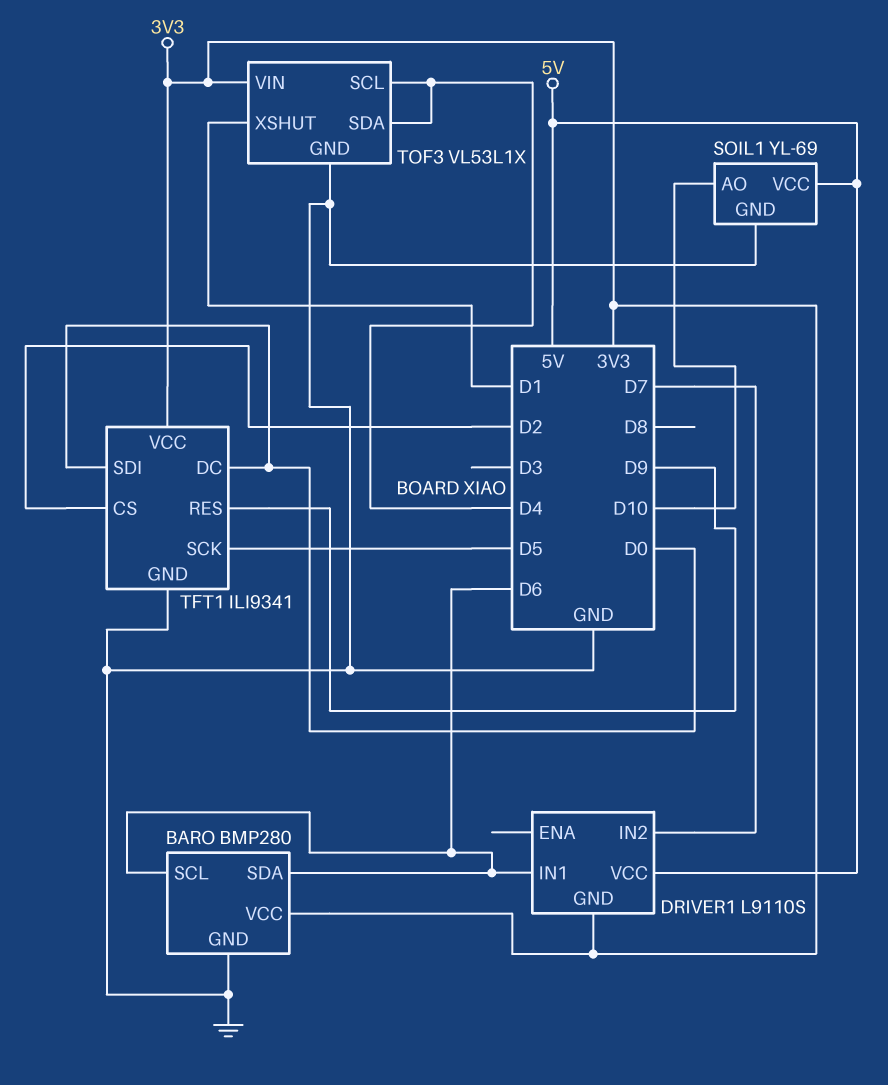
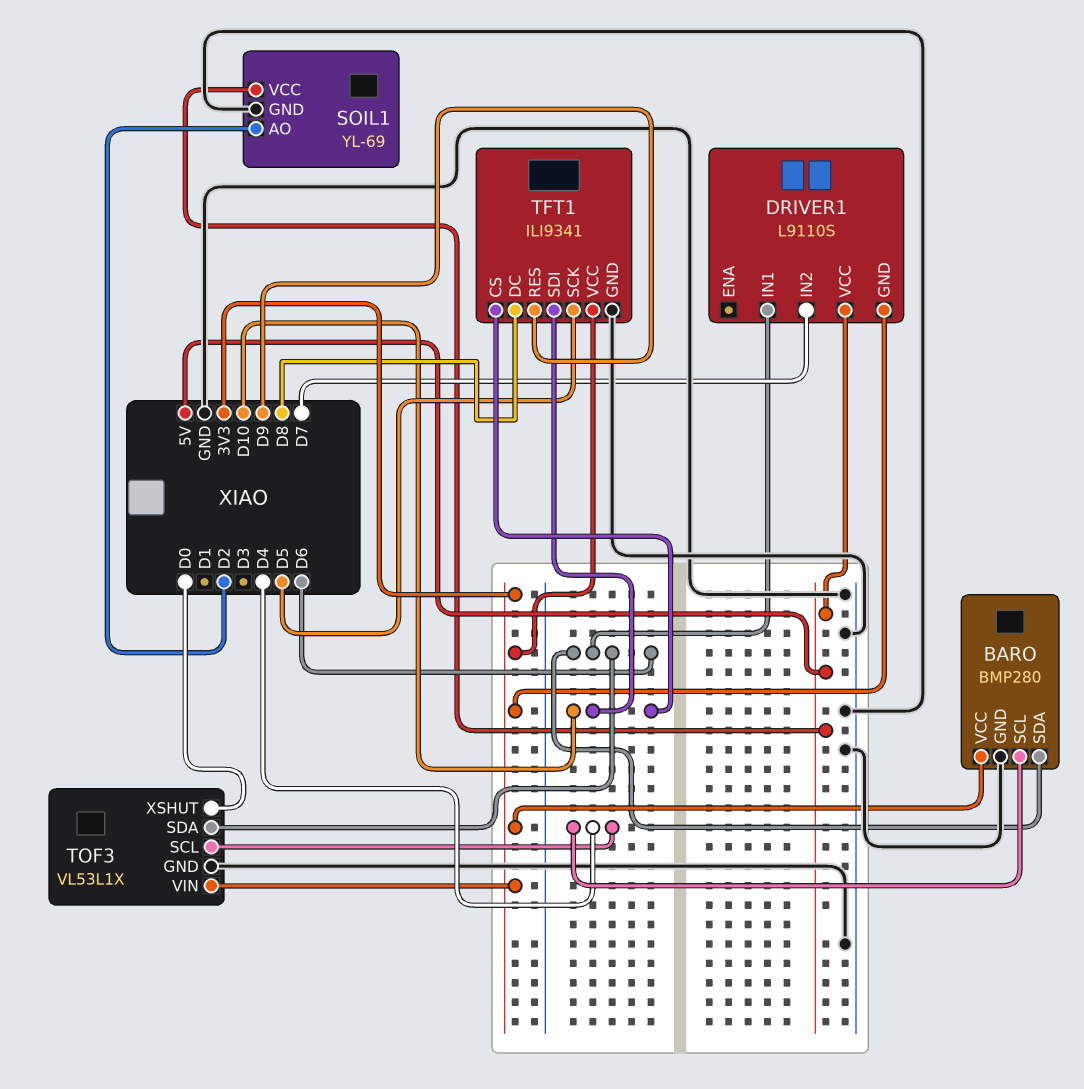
BARO pin SCL: D6 -> D4
SOIL1 pin AO: D10 -> D2
TFT1 pin CS: D2 -> D10
TFT1 pin DC: D0 -> D8
TFT1 pin SDI: D0 -> D10
TOF3 pin SDA: D4 -> D6
TOF3 pin XSHUT: D1 -> D0

